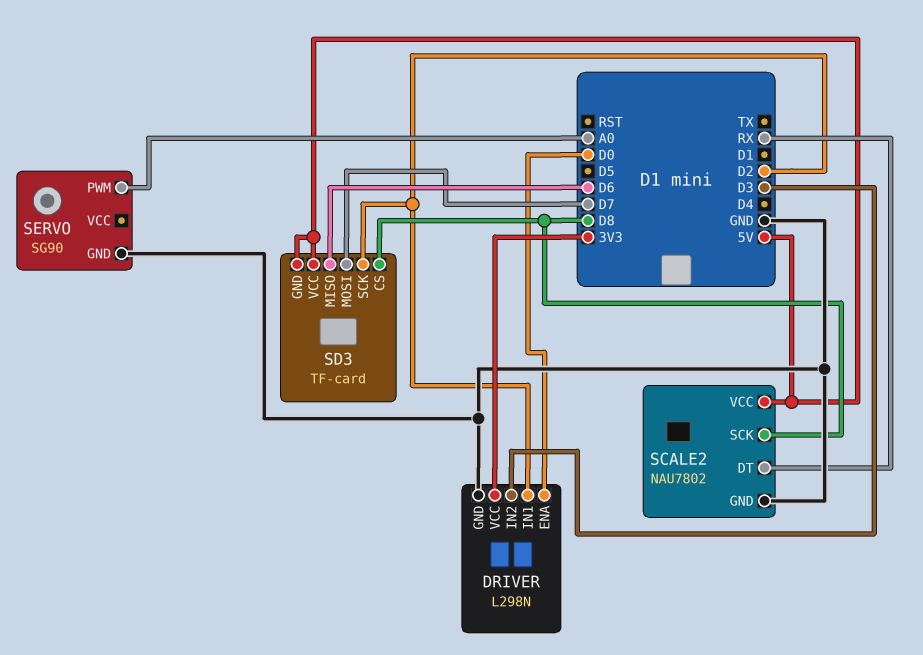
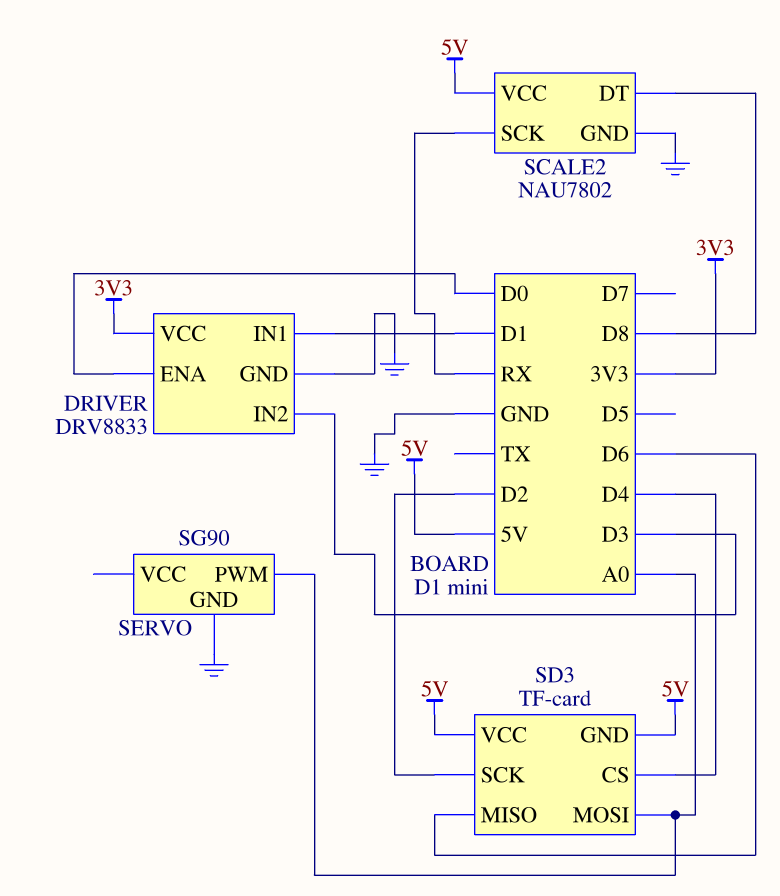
DRIVER: L298N -> DRV8833
DRIVER pin IN1: D2 -> D1
SCALE2 pin DT: RX -> D8
SCALE2 pin SCK: D8 -> RX
SD3 pin CS: D8 -> D4
SD3 pin MOSI: D7 -> A0

